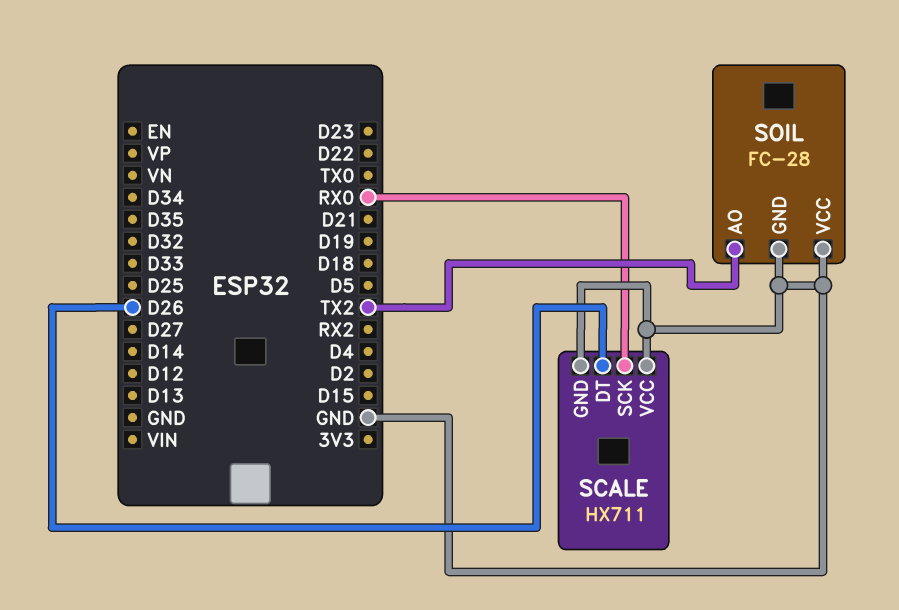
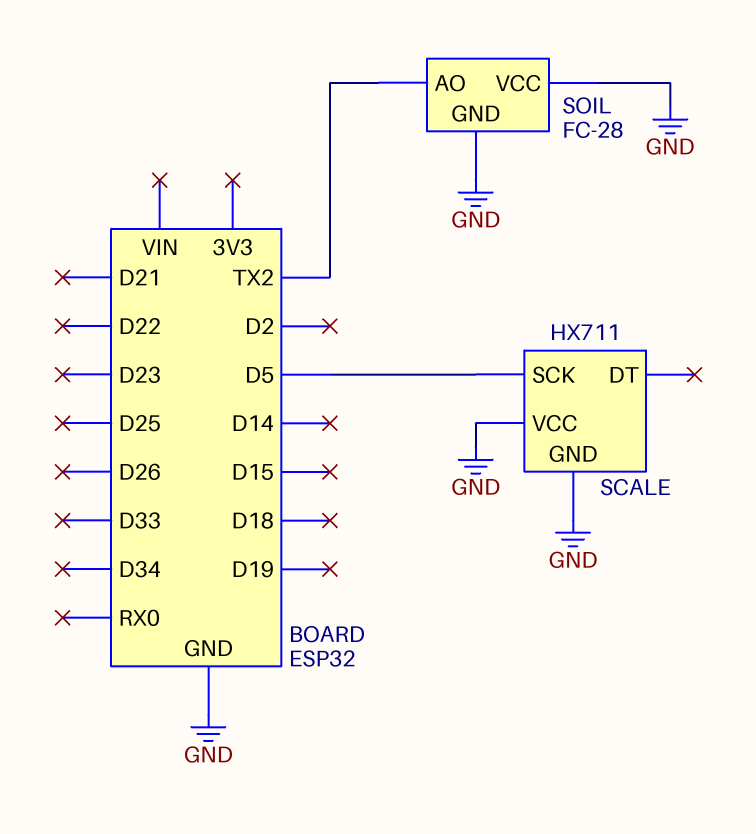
SCALE pin DT: D26 -> none
SCALE pin SCK: RX0 -> D5

